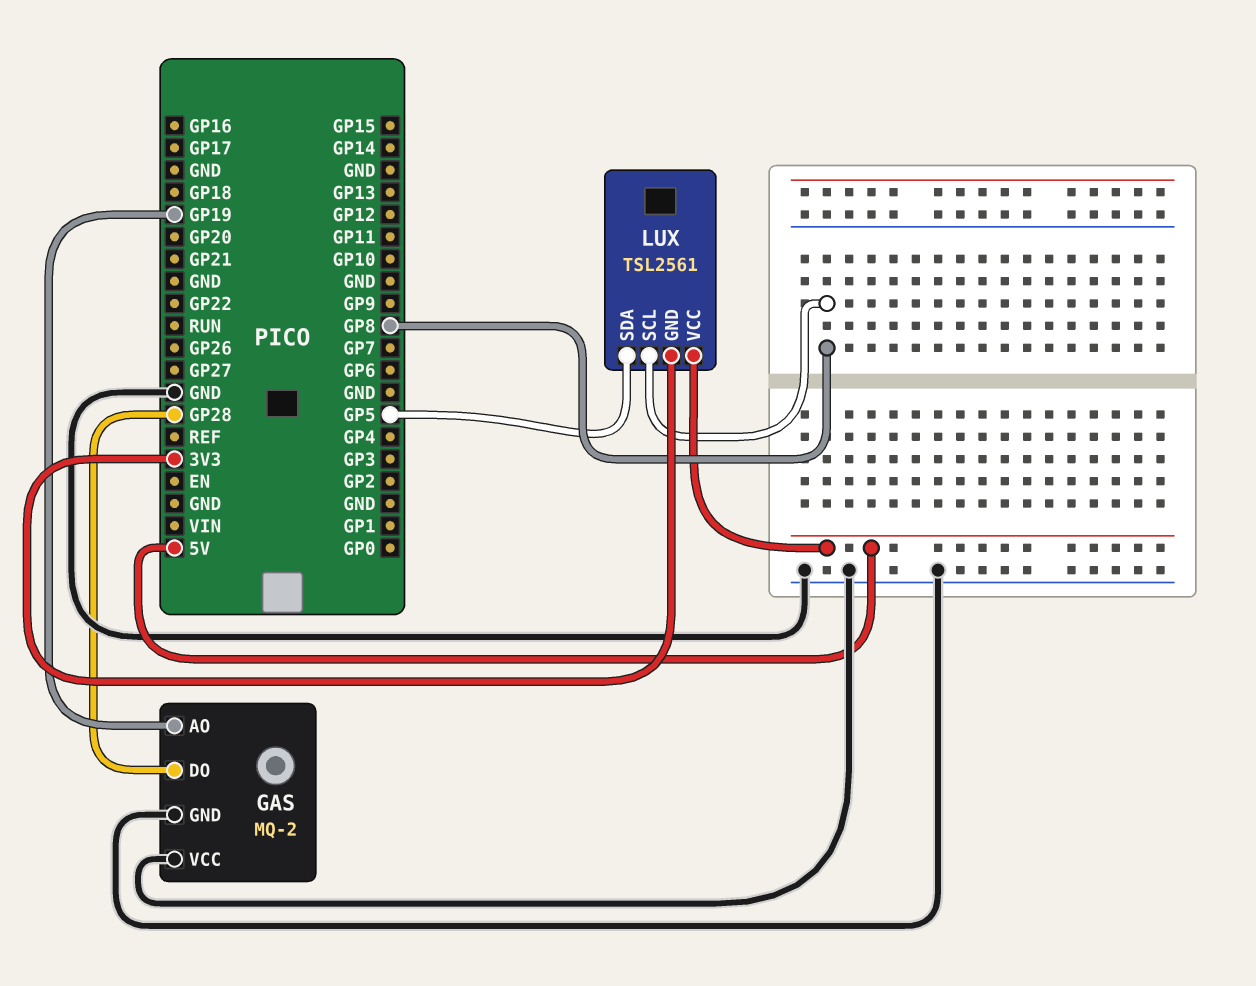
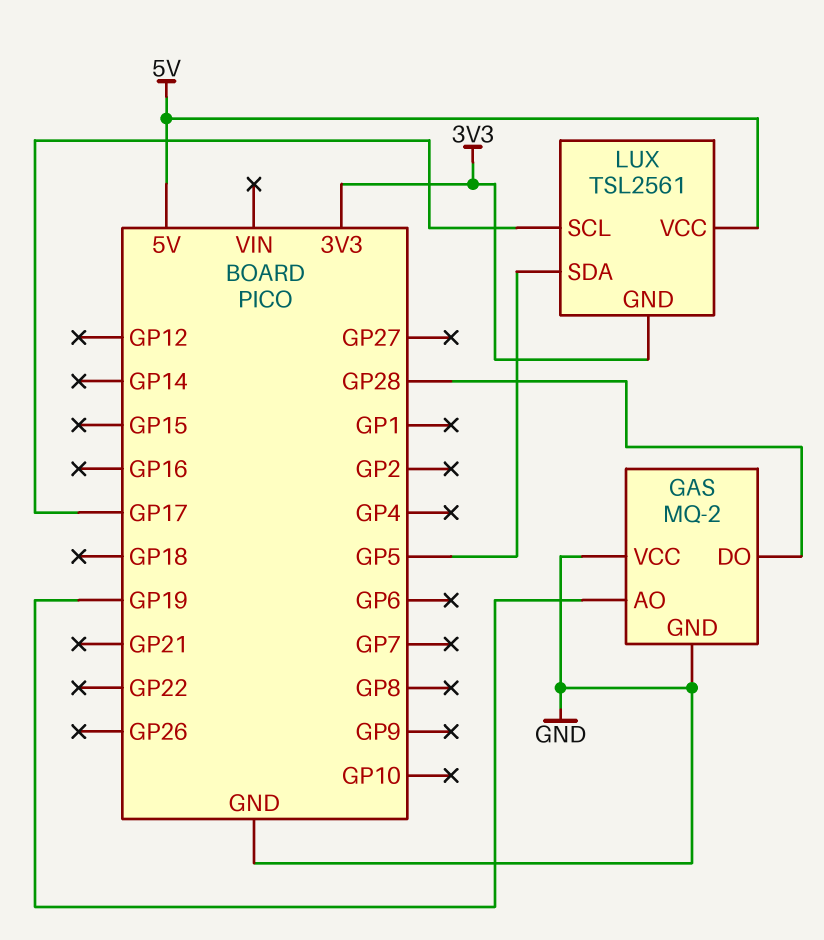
LUX pin SCL: GP8 -> GP17

